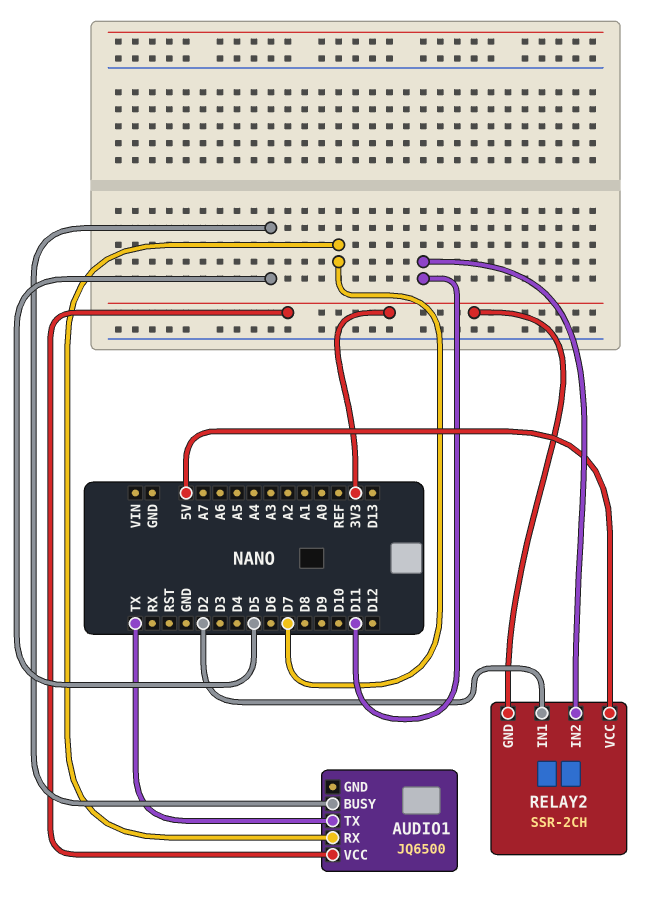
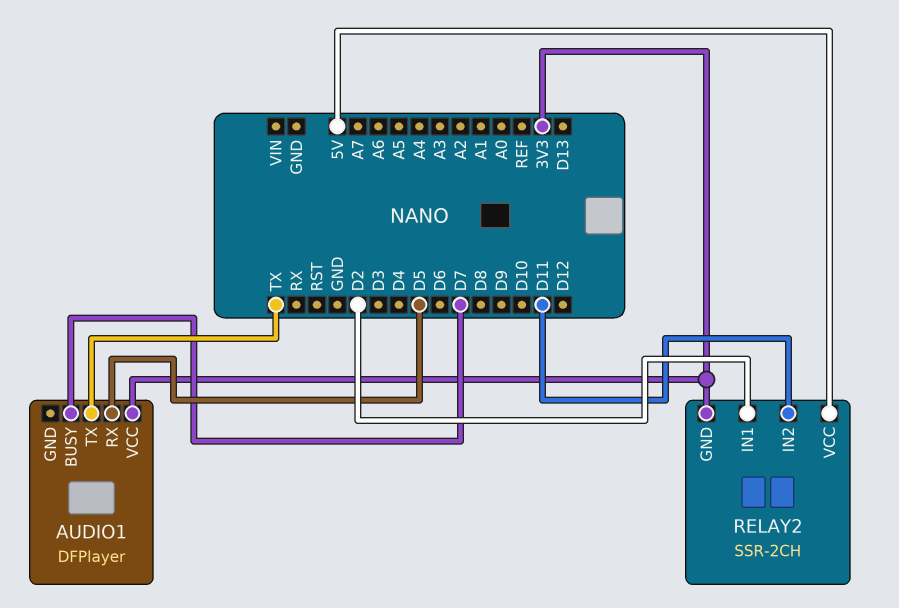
AUDIO1: JQ6500 -> DFPlayer
AUDIO1 pin BUSY: D5 -> D7
AUDIO1 pin RX: D7 -> D5

